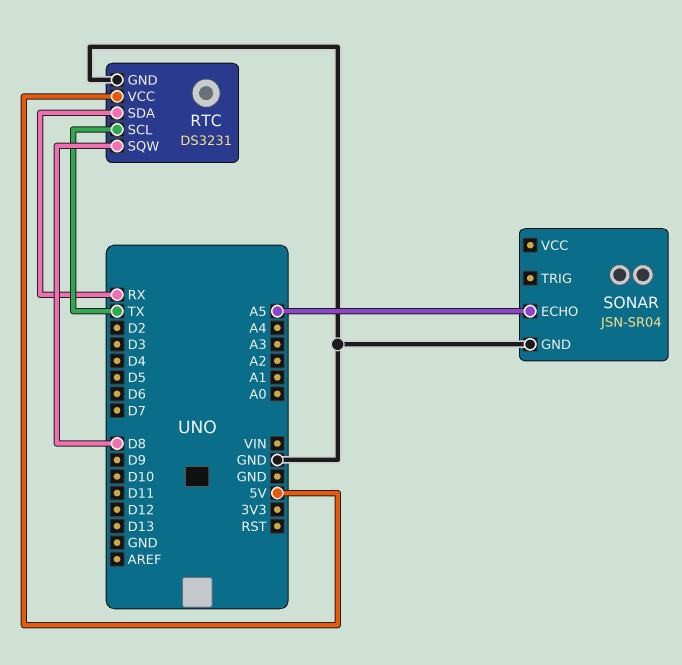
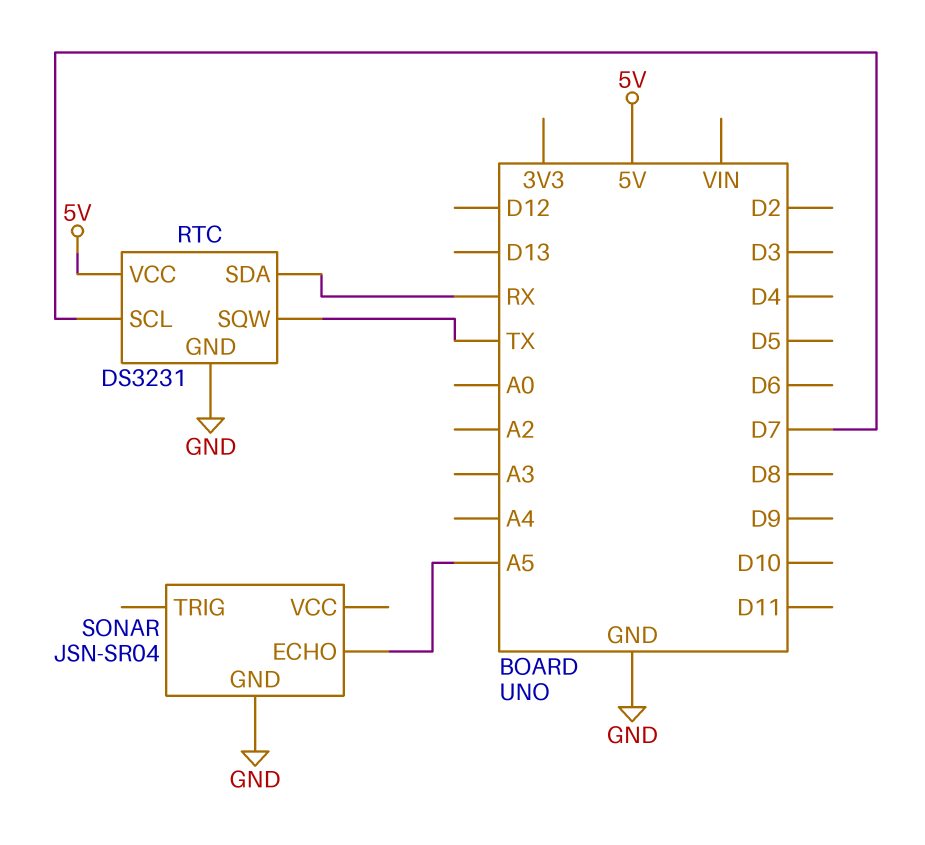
RTC pin SCL: TX -> D7
RTC pin SQW: D8 -> TX

